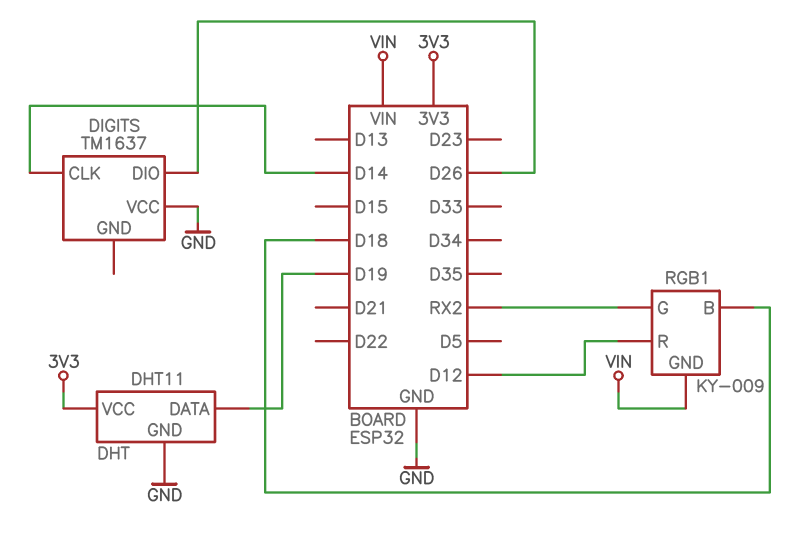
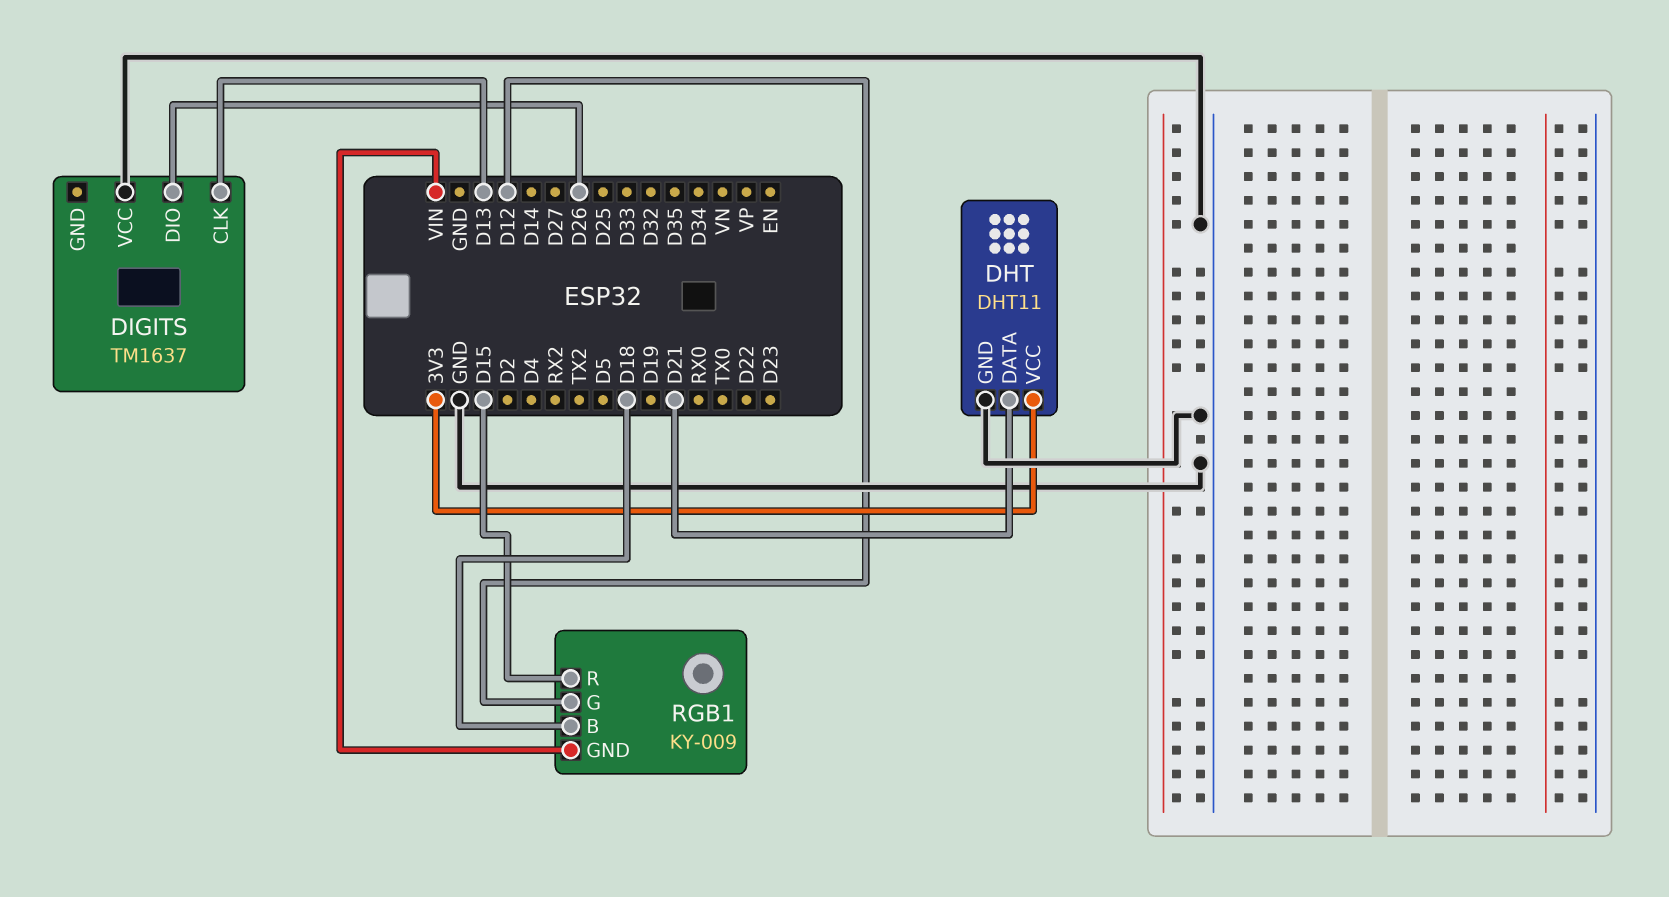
DHT pin DATA: D19 -> D21
DIGITS pin CLK: D14 -> D13
RGB1 pin G: RX2 -> D12
RGB1 pin R: D12 -> D15

